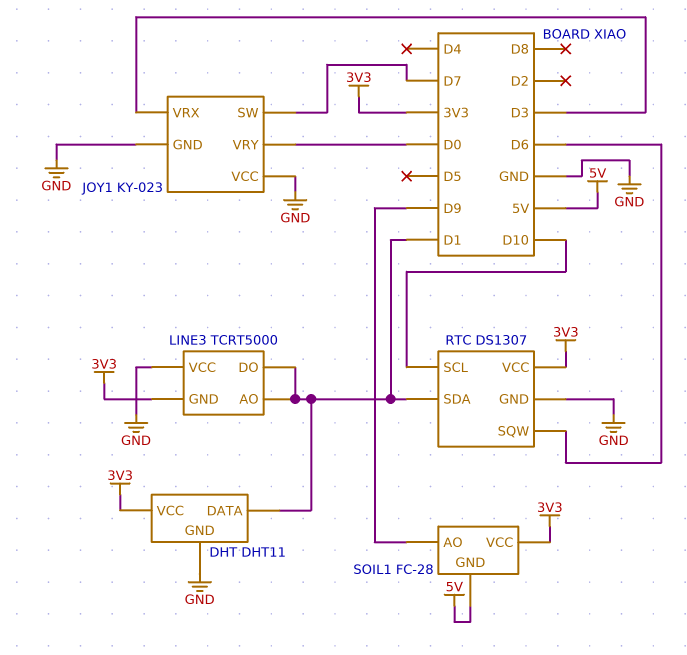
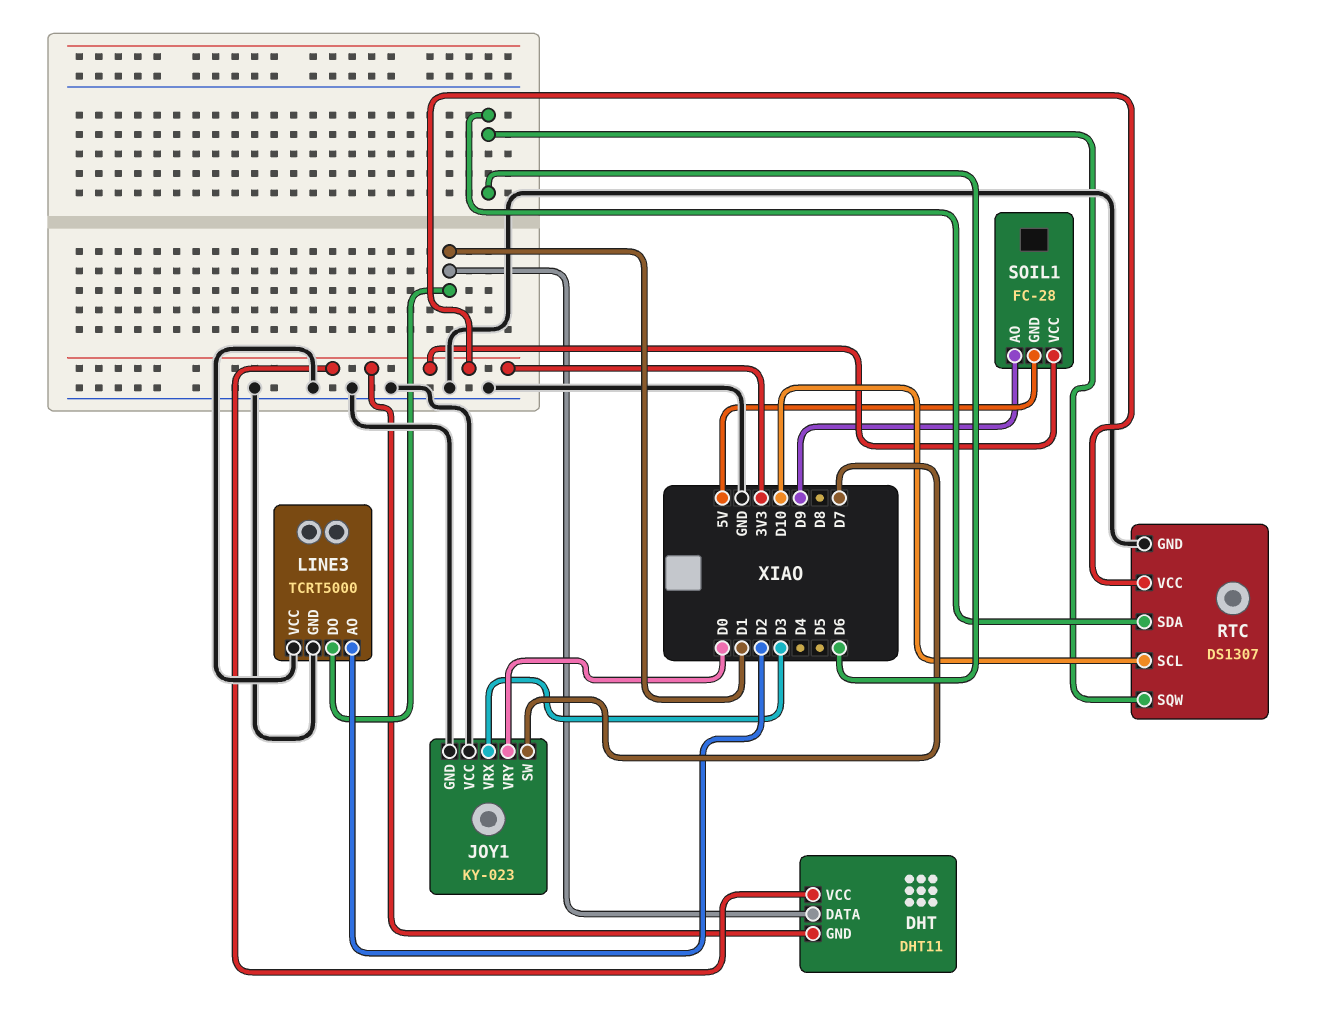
DHT pin GND: GND -> 3V3
LINE3 pin AO: D1 -> D2
LINE3 pin GND: 3V3 -> GND
RTC pin SDA: D1 -> D6

